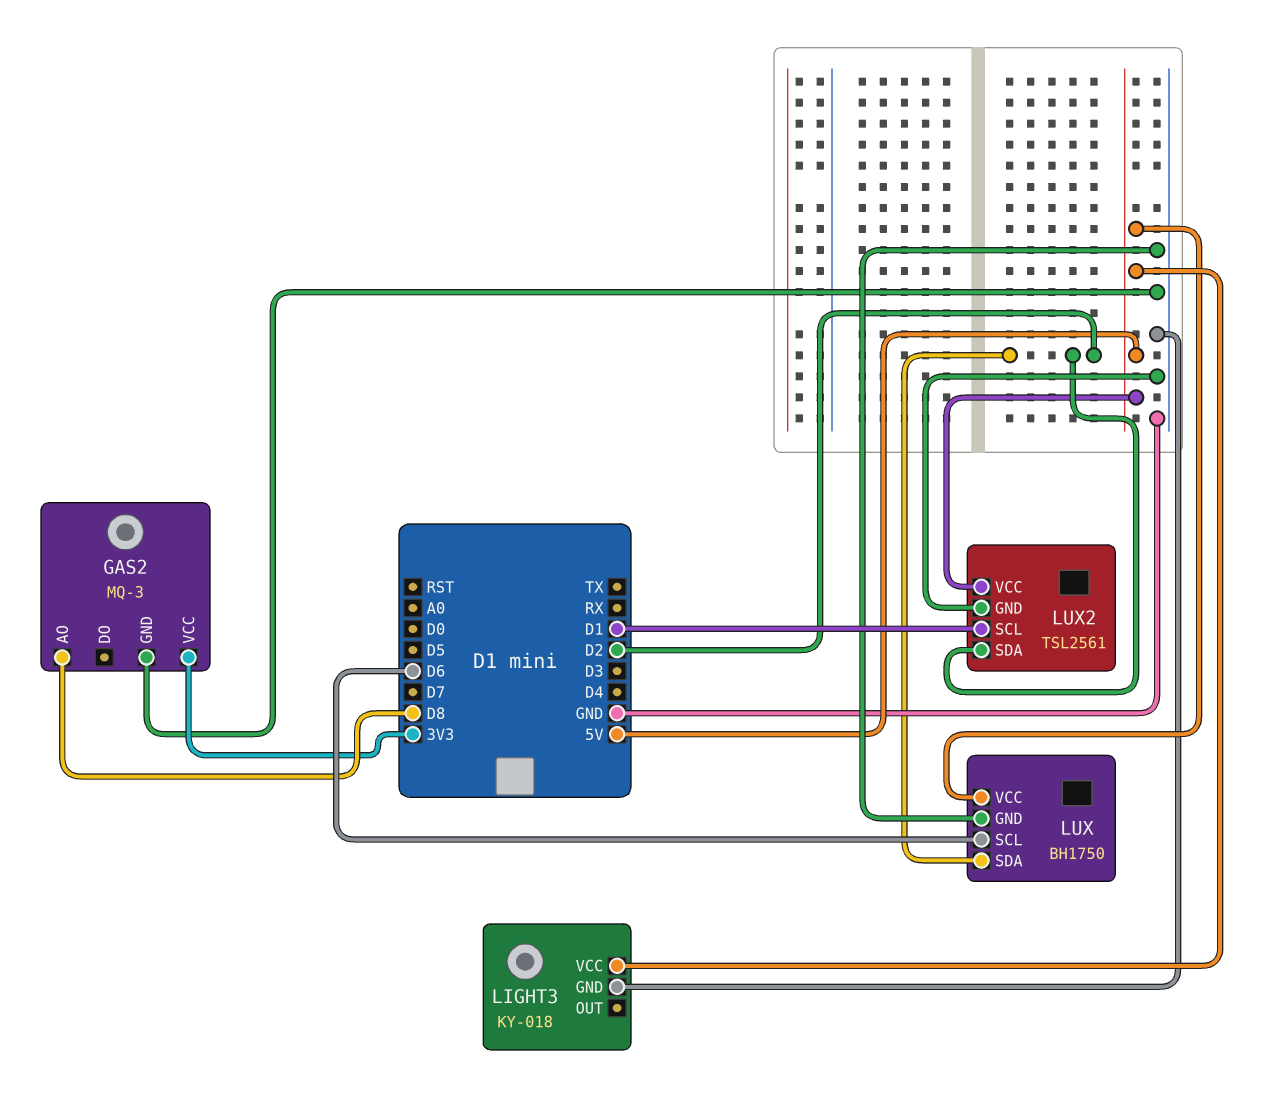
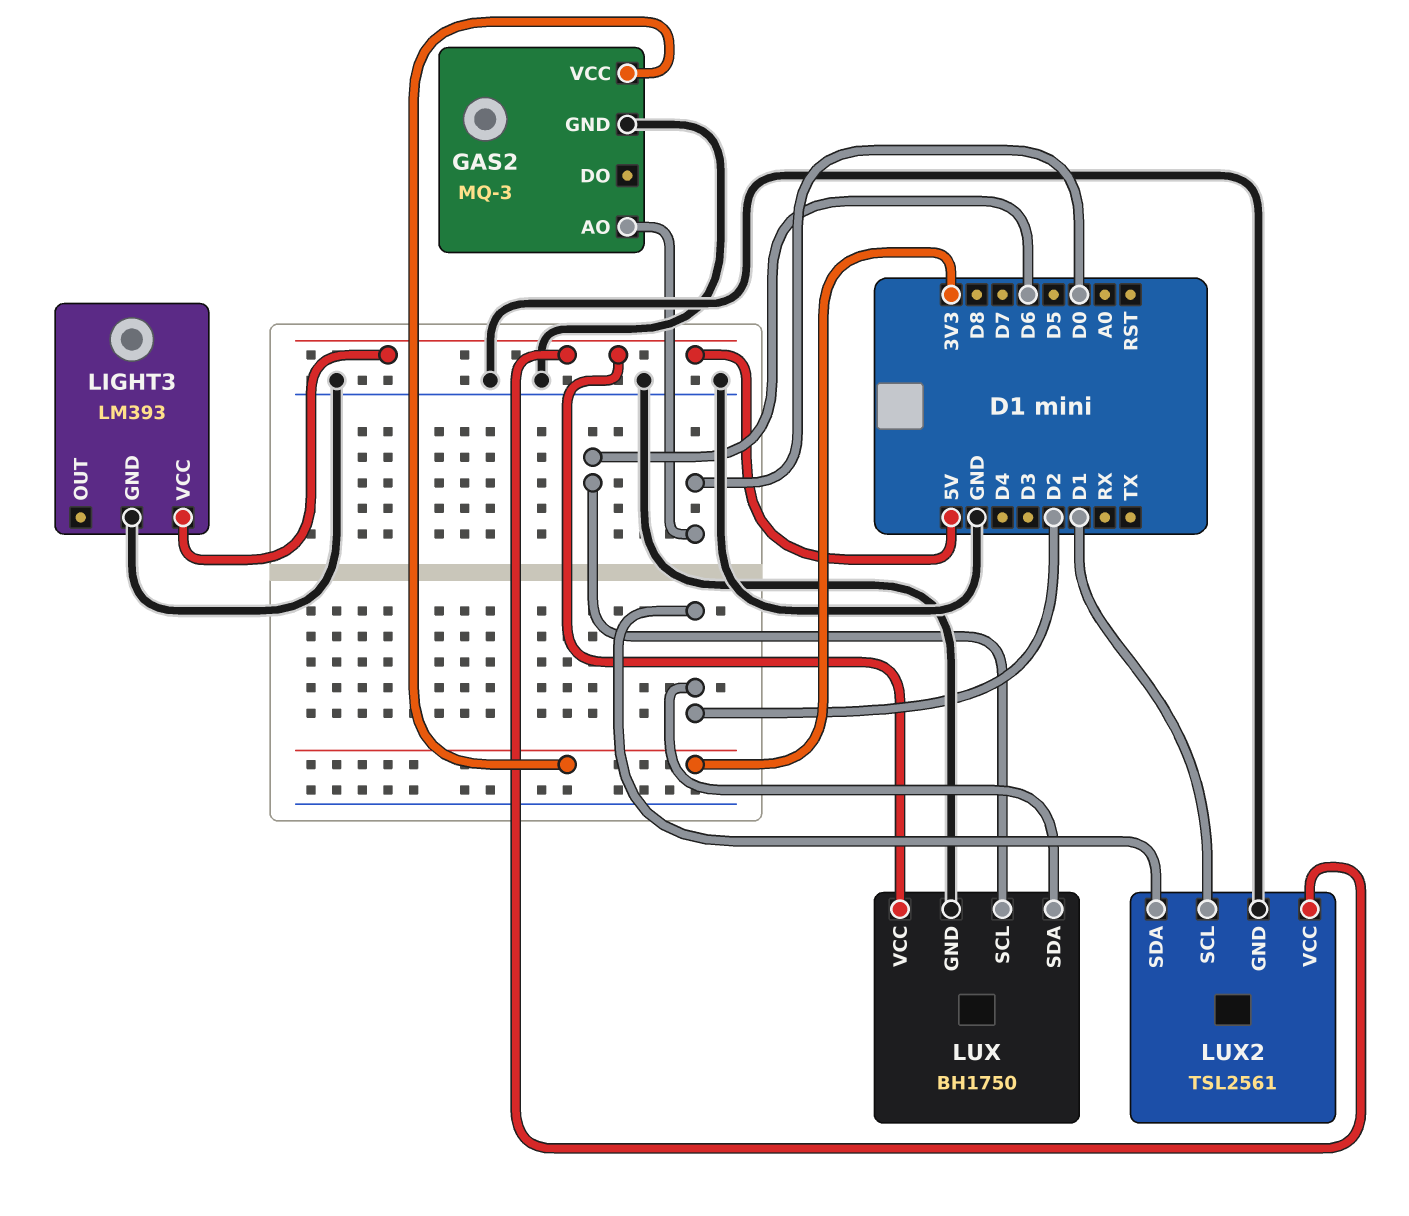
GAS2 pin AO: D8 -> D0
LIGHT3: KY-018 -> LM393

